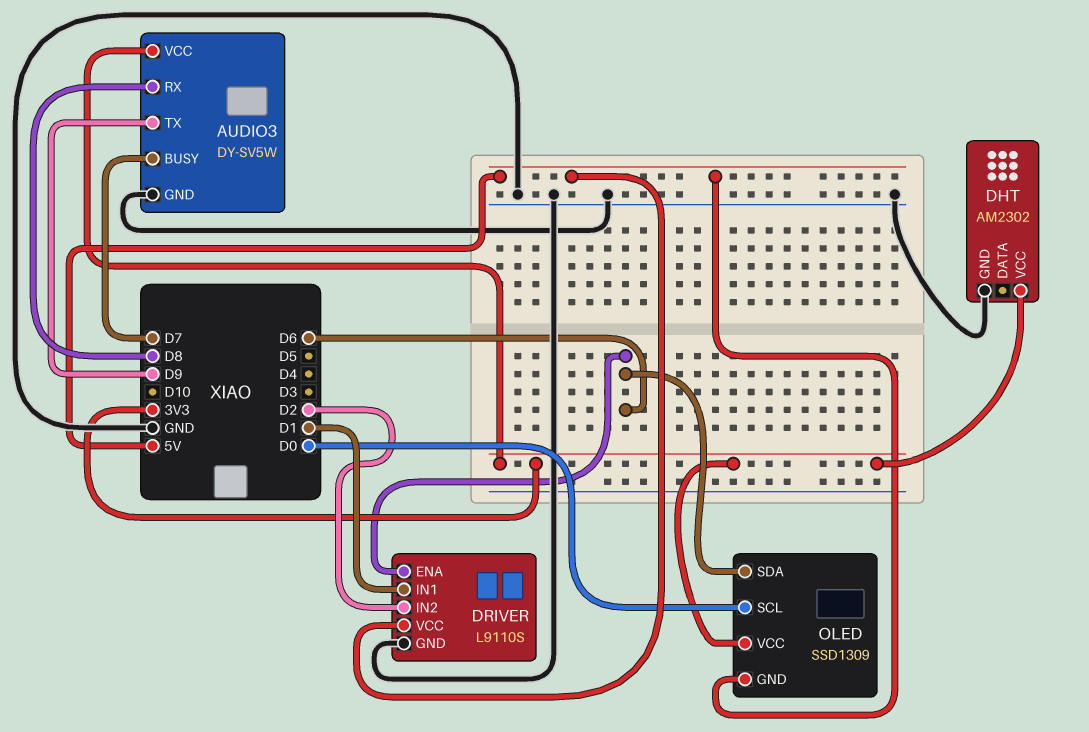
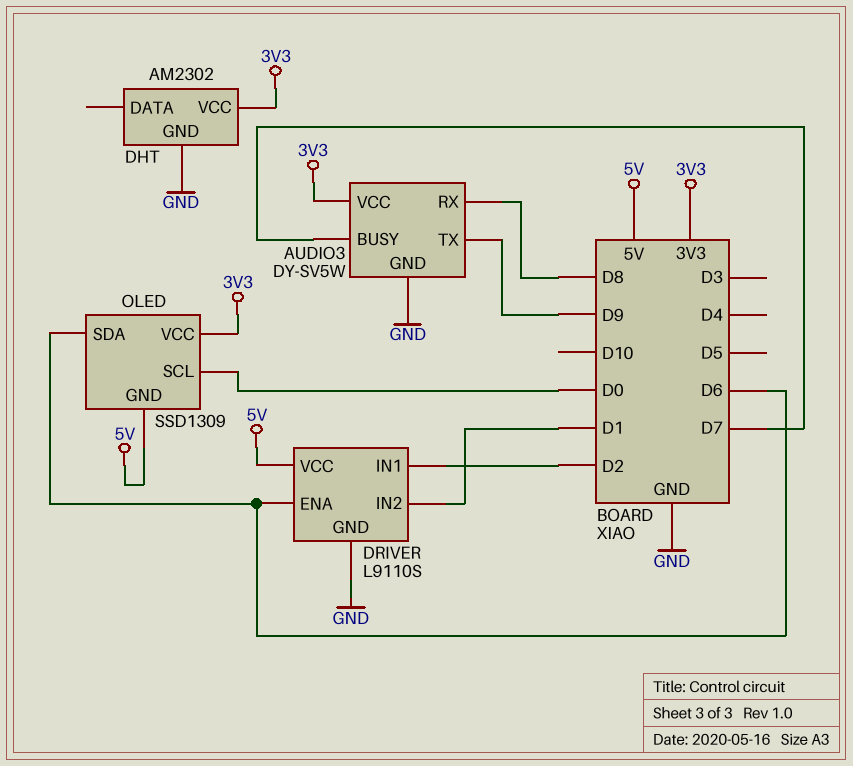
DRIVER pin IN1: D1 -> D2
DRIVER pin IN2: D2 -> D1

